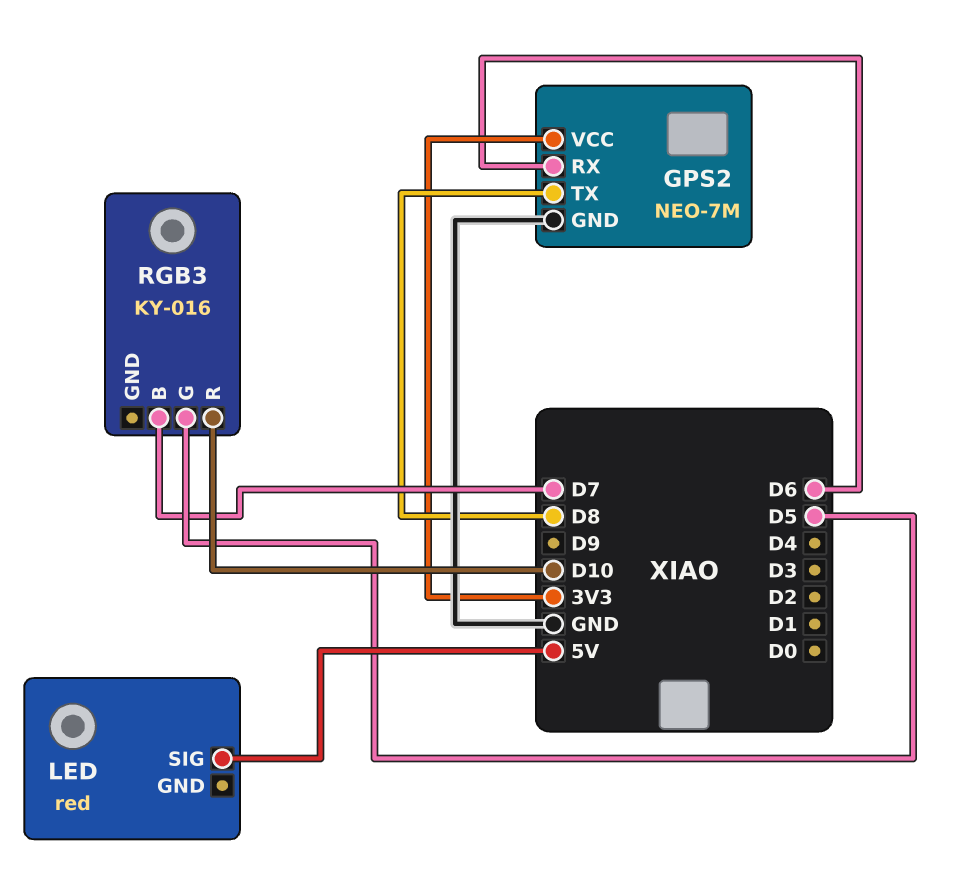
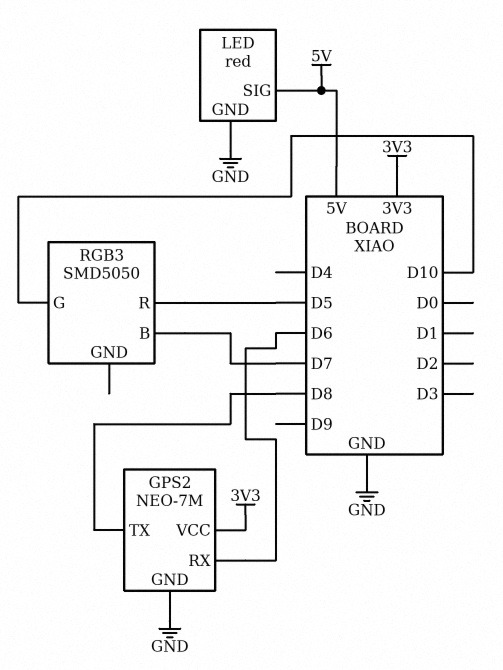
LED pin GND: none -> GND
RGB3: KY-016 -> SMD5050
RGB3 pin G: D5 -> D10
RGB3 pin R: D10 -> D5

